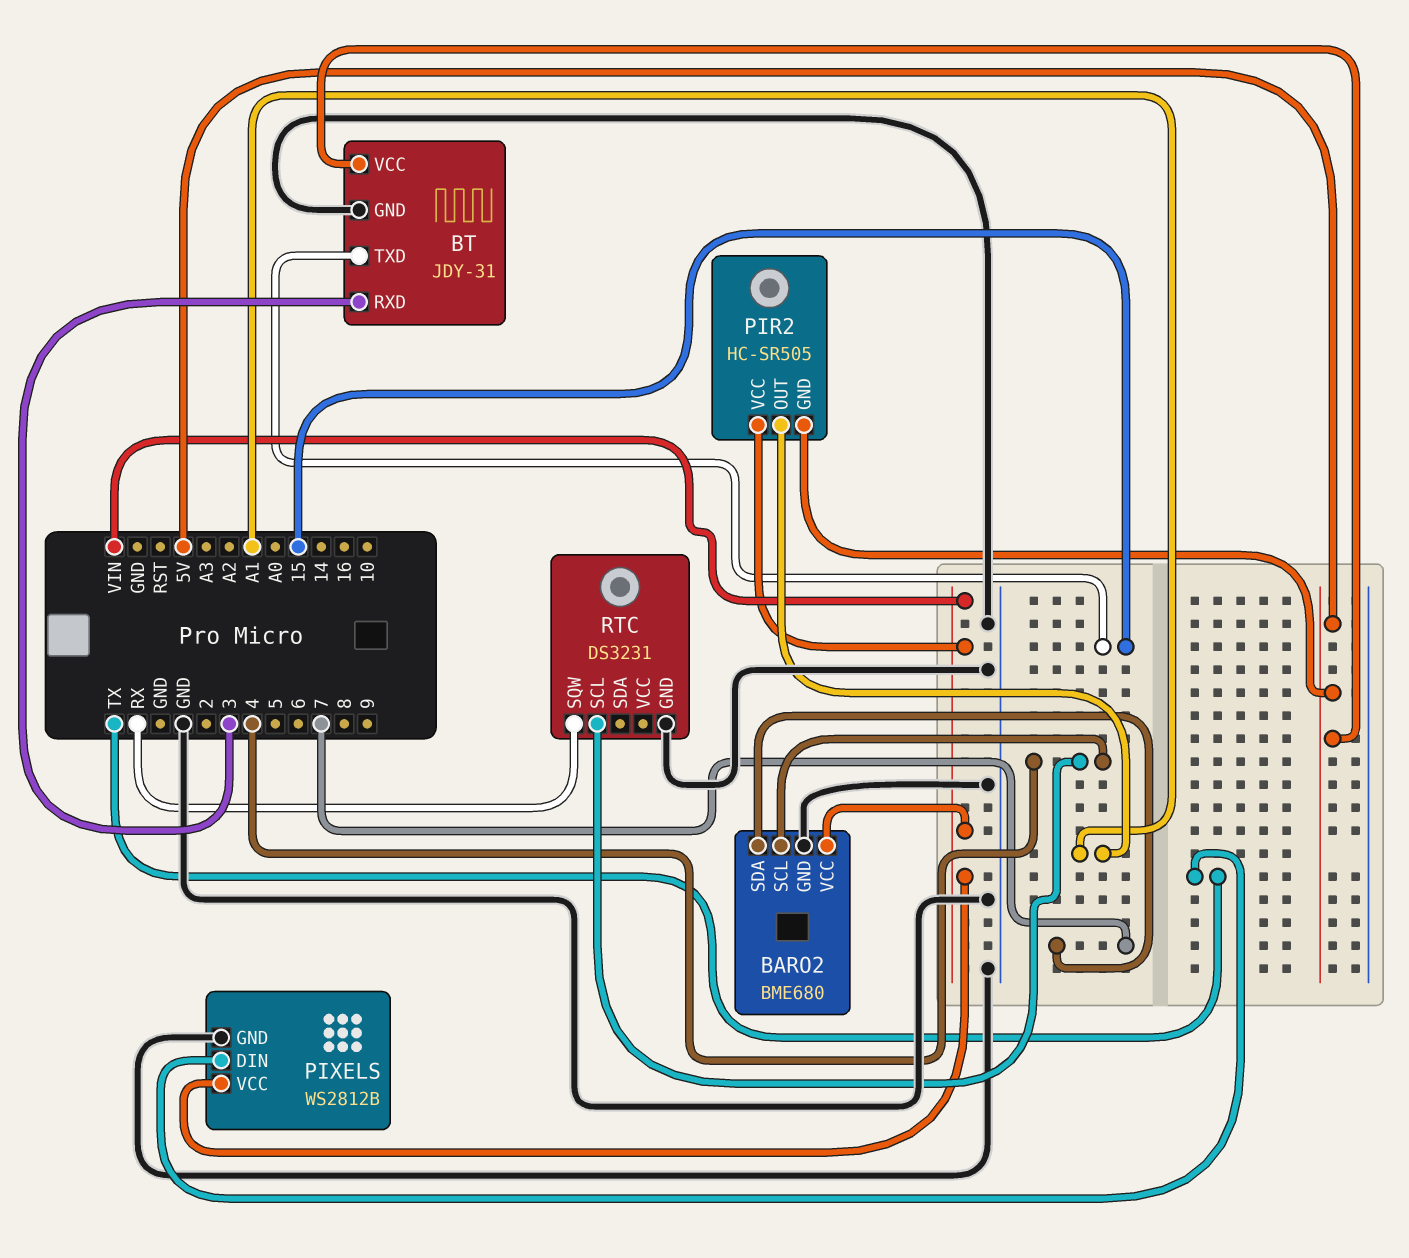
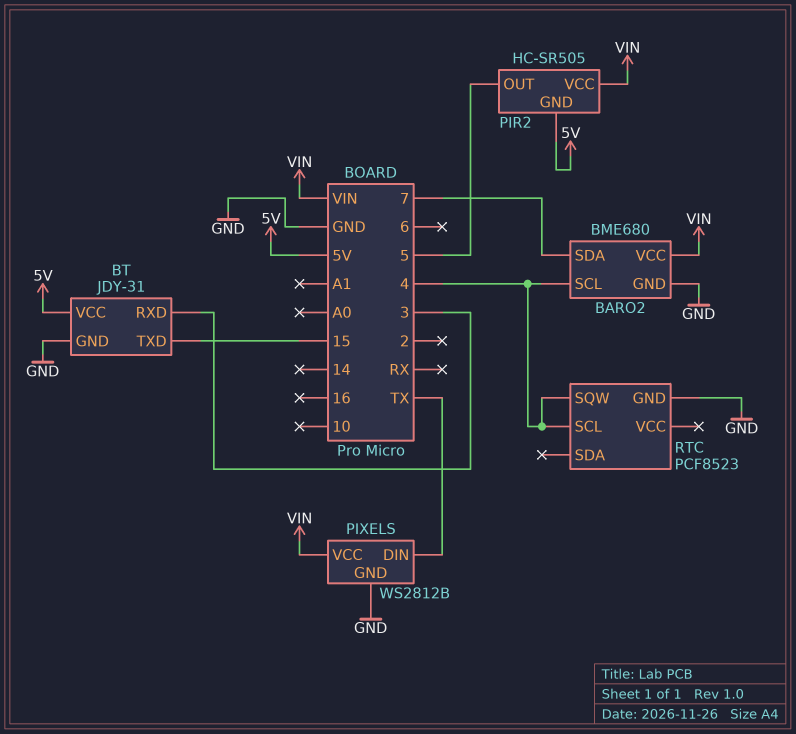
PIR2 pin OUT: A1 -> 5
RTC: DS3231 -> PCF8523
RTC pin SQW: RX -> 4

